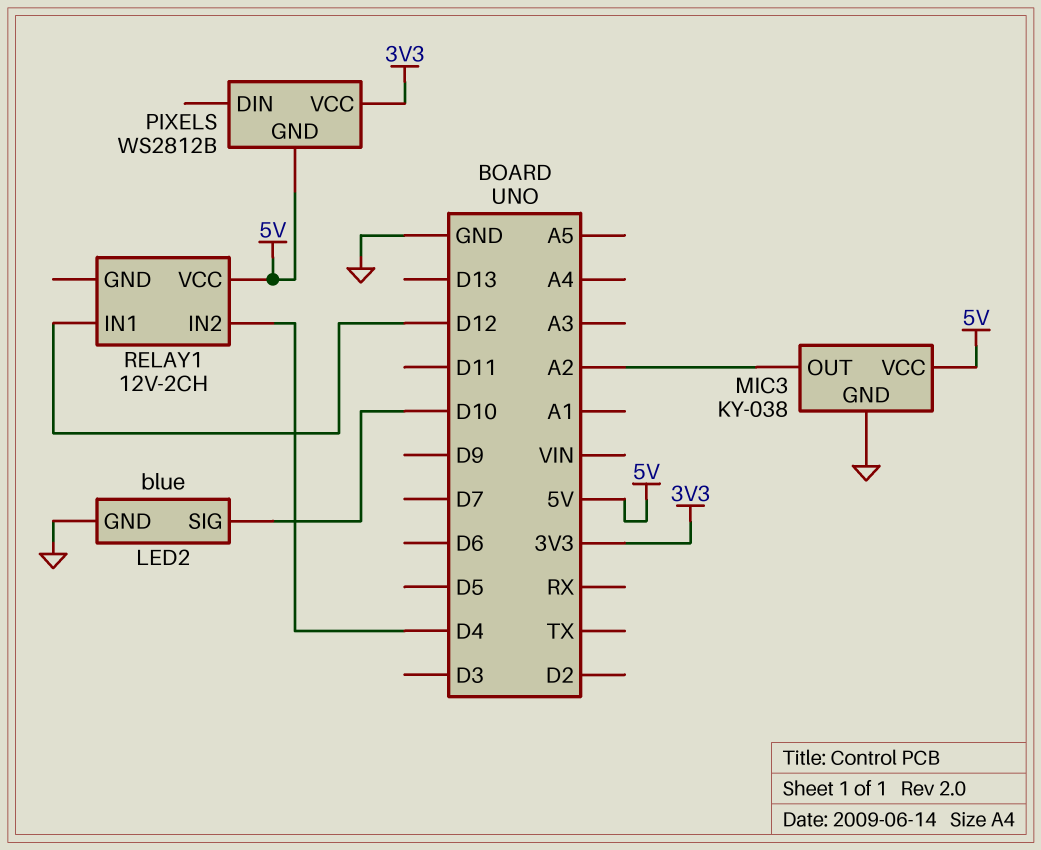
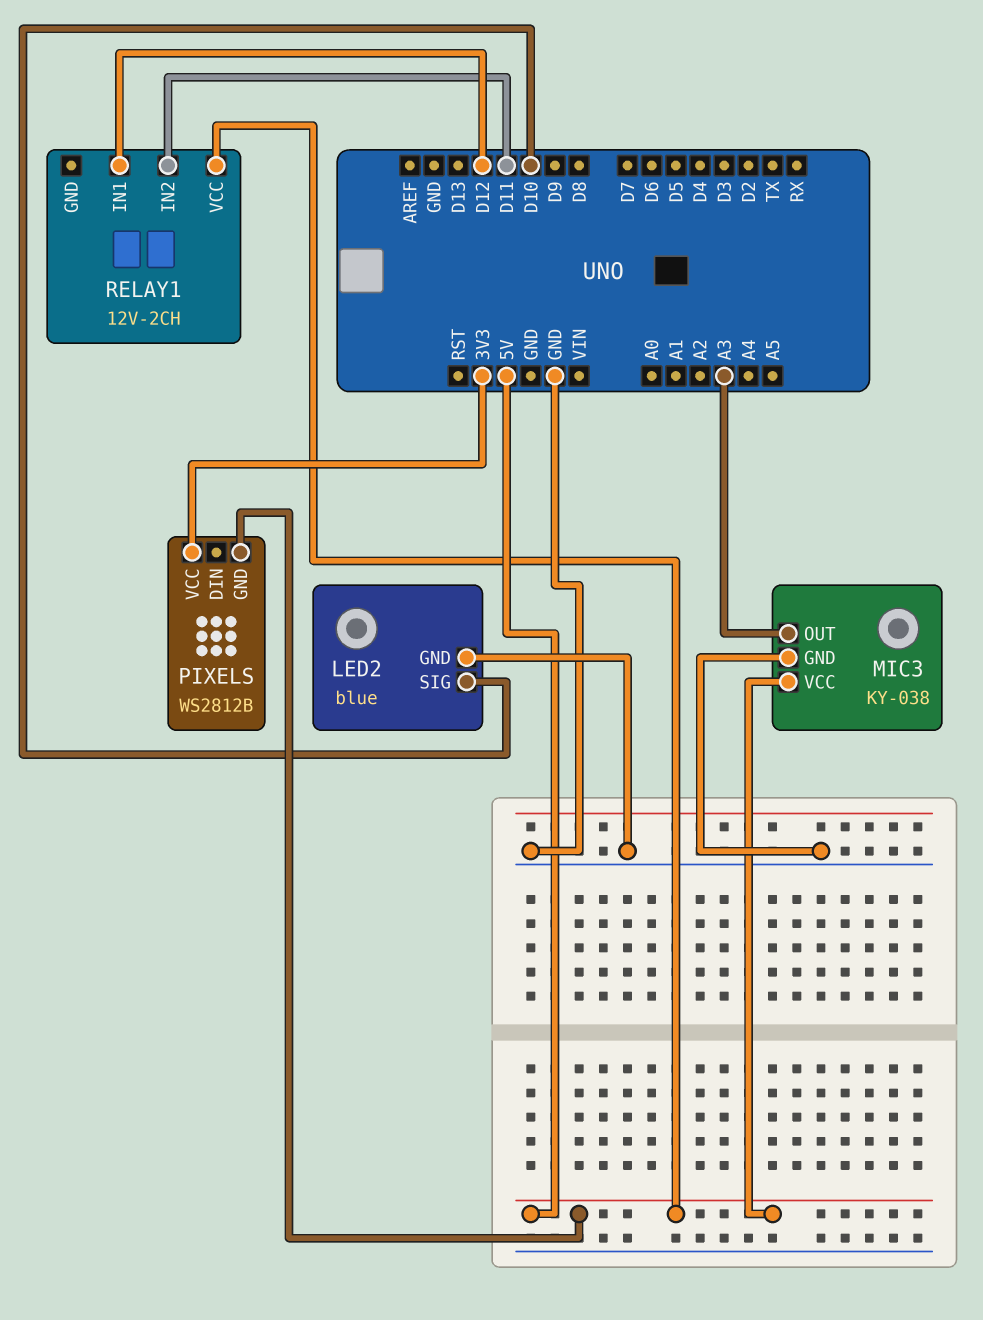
MIC3 pin OUT: A2 -> A3
RELAY1 pin IN2: D4 -> D11

